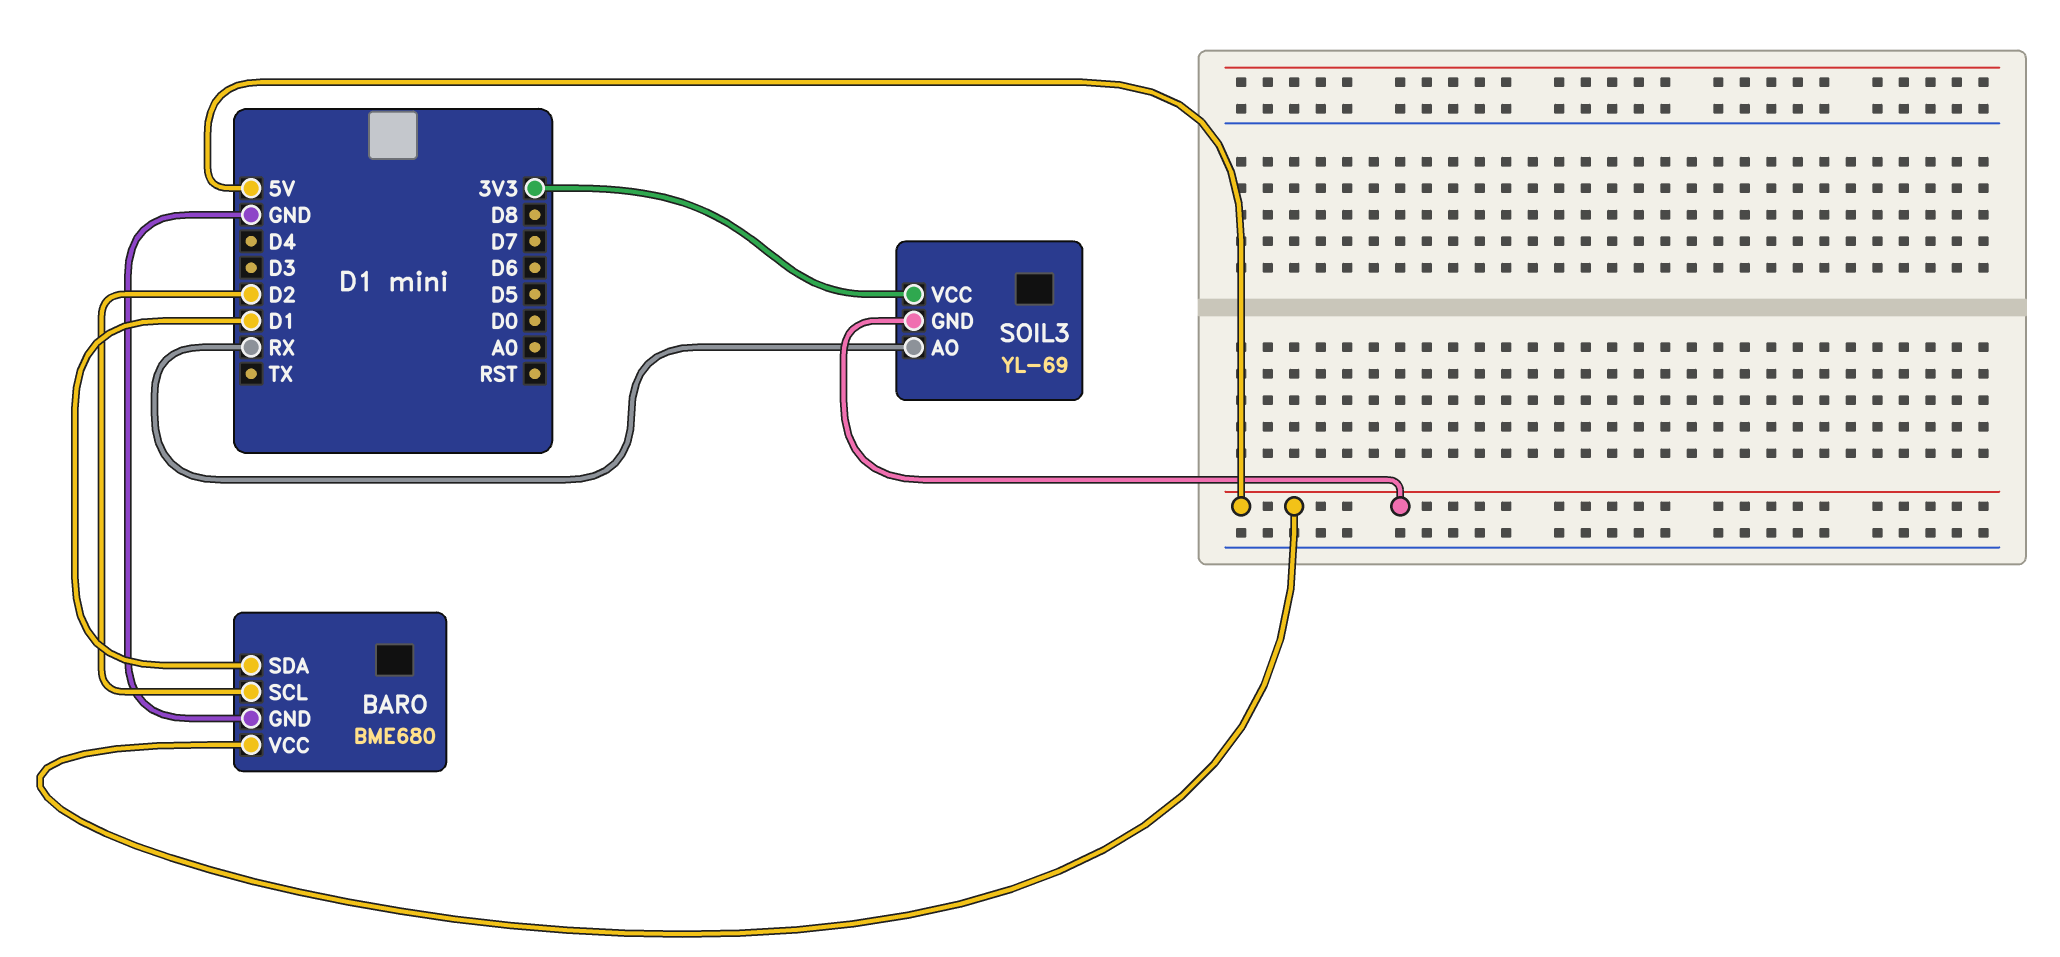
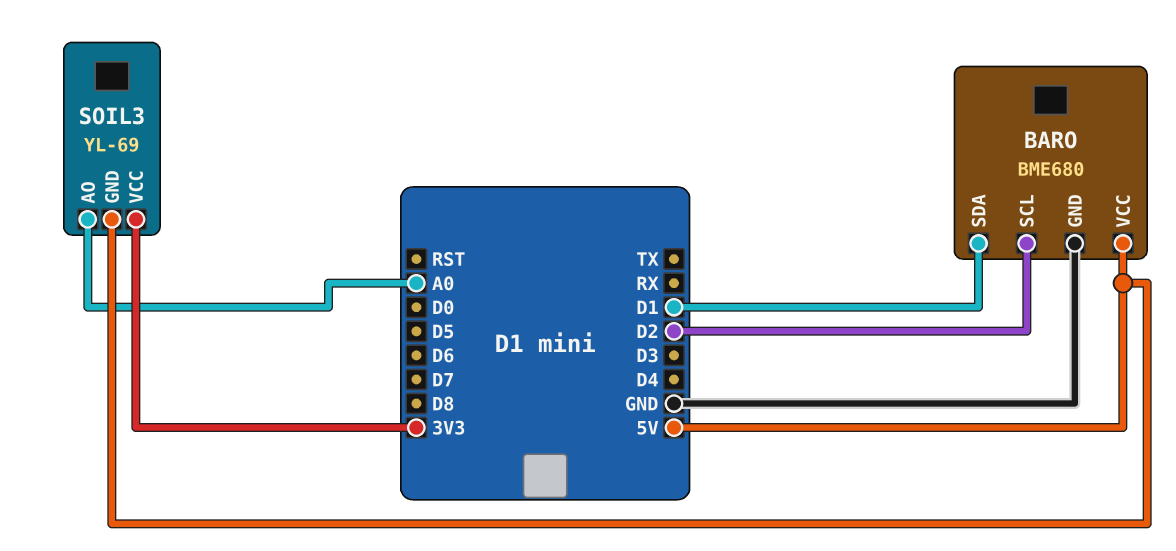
SOIL3 pin AO: RX -> A0

